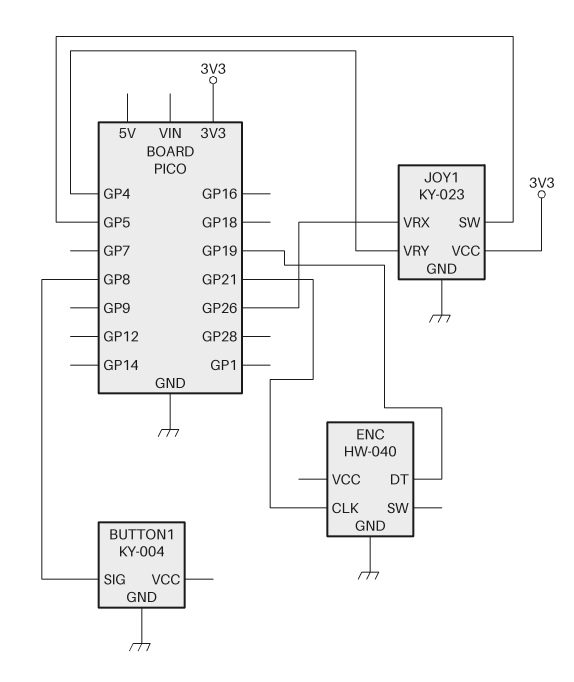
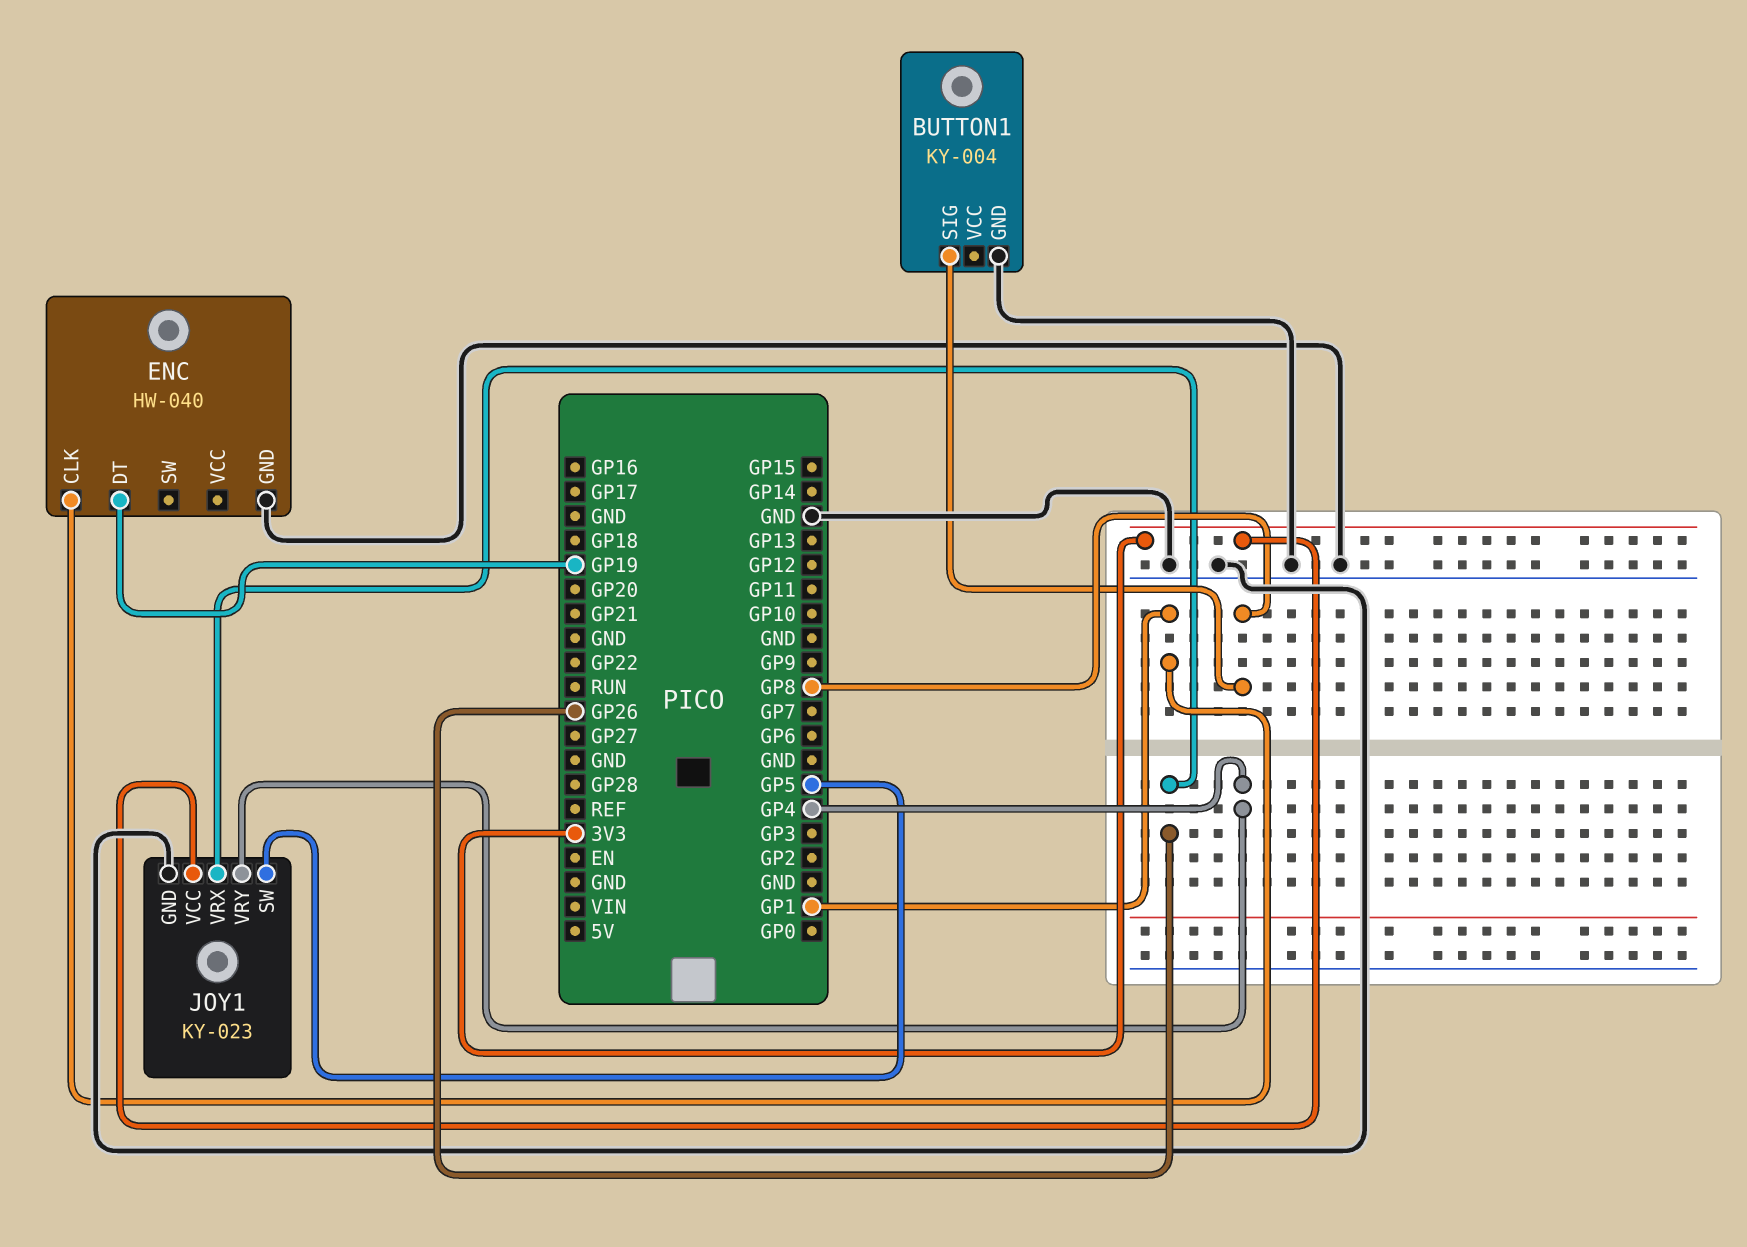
ENC pin CLK: GP21 -> GP1

